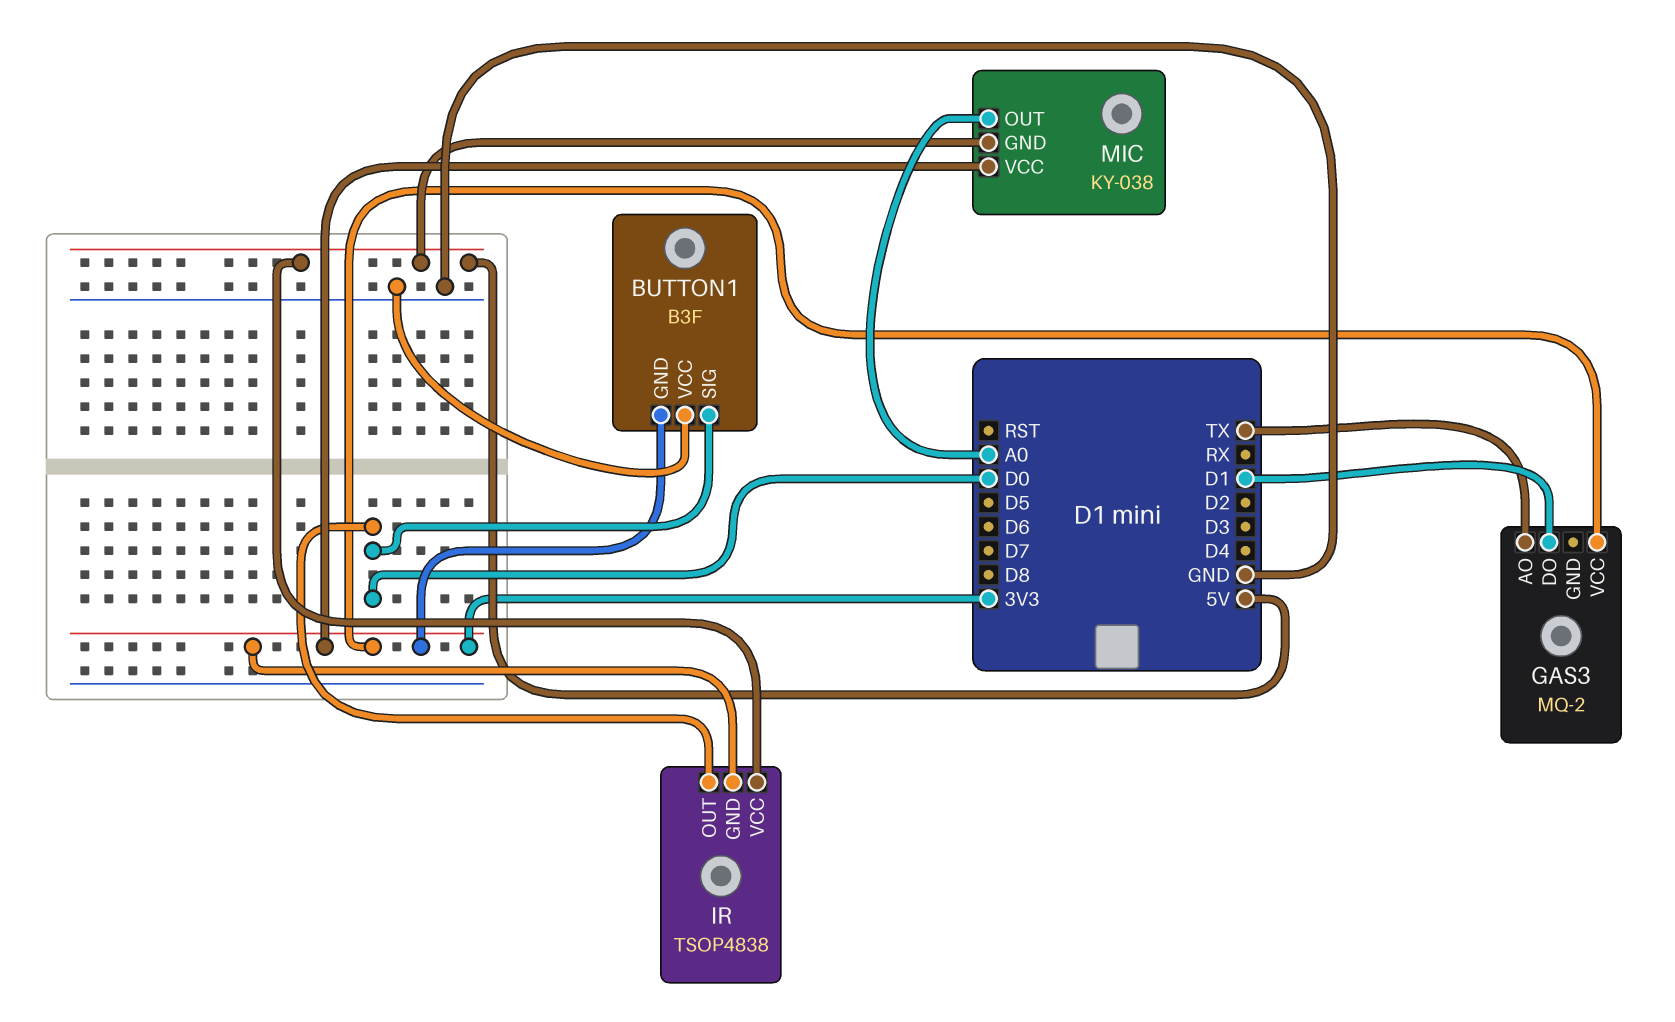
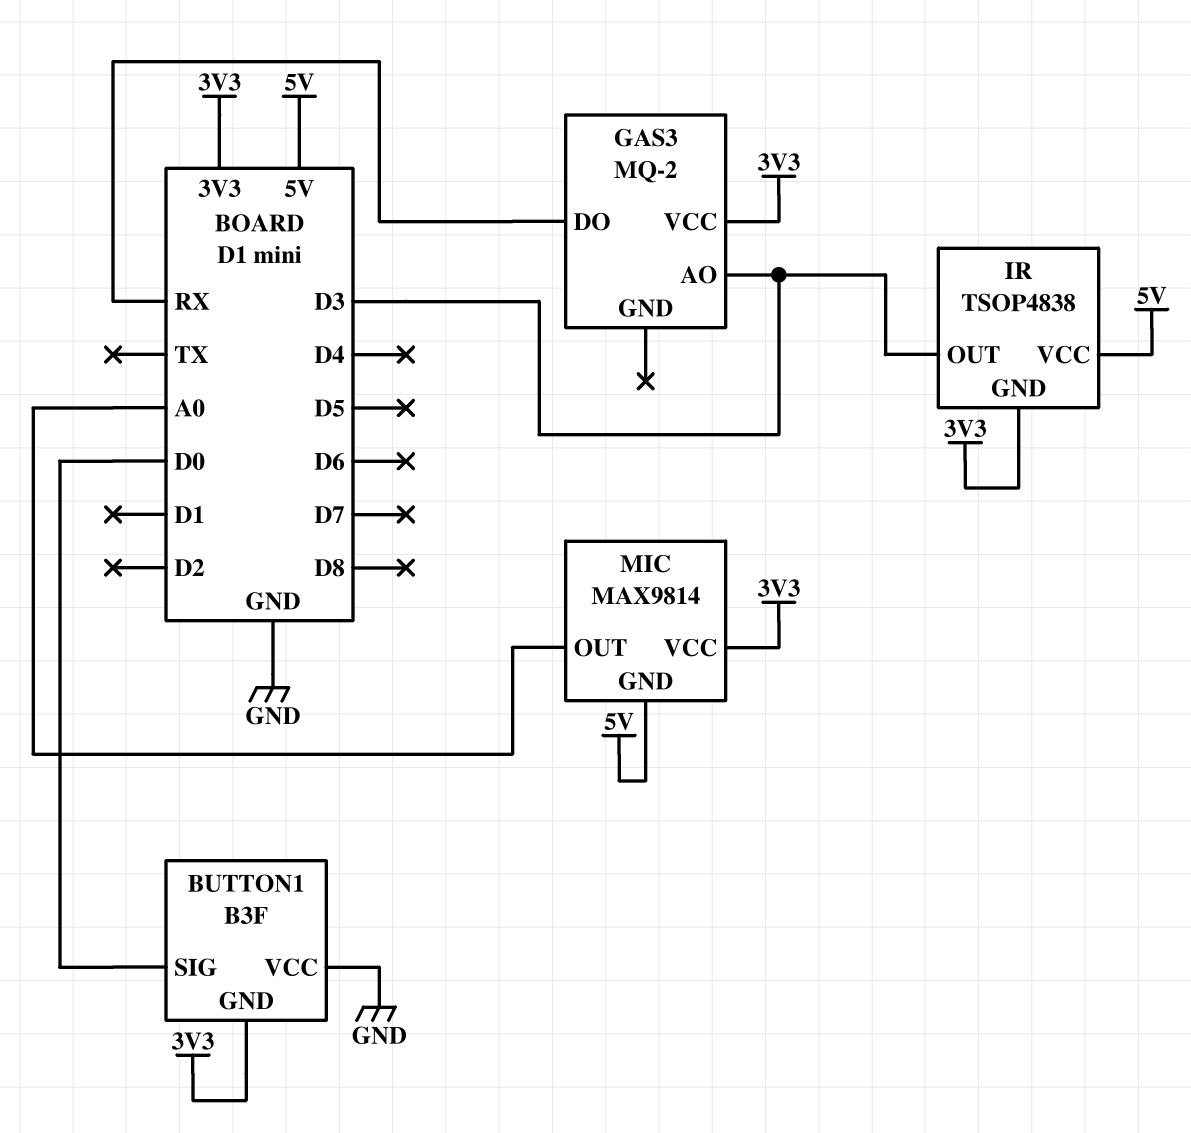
GAS3 pin AO: TX -> D3
GAS3 pin DO: D1 -> RX
IR pin OUT: D0 -> D3
MIC: KY-038 -> MAX9814

